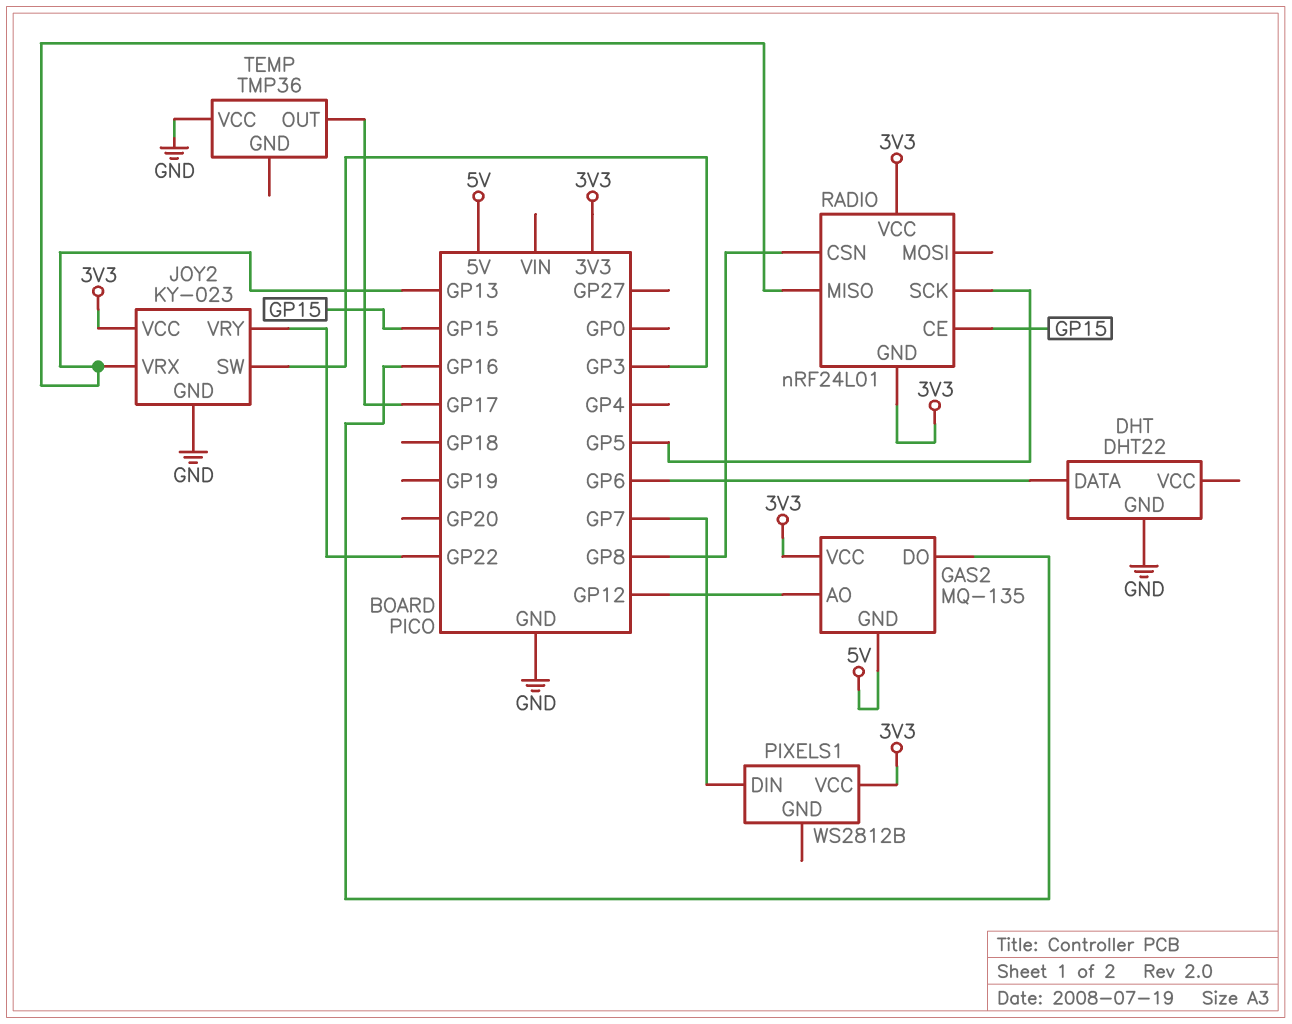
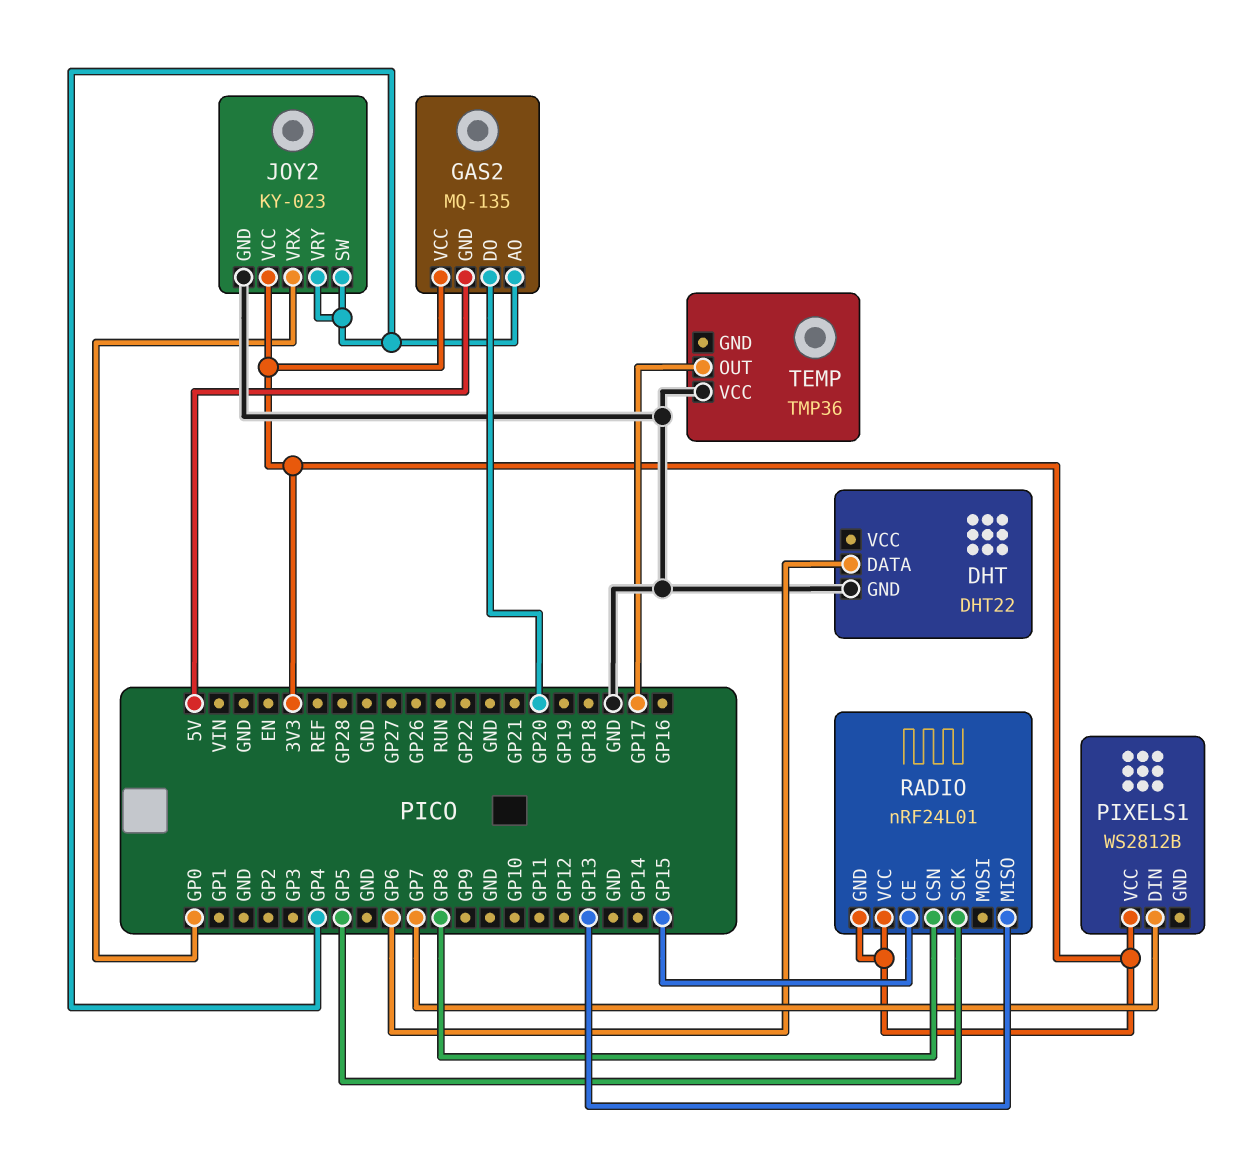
GAS2 pin AO: GP12 -> GP4
GAS2 pin DO: GP16 -> GP20
JOY2 pin SW: GP3 -> GP4
JOY2 pin VRX: GP13 -> GP0
JOY2 pin VRY: GP22 -> GP4

